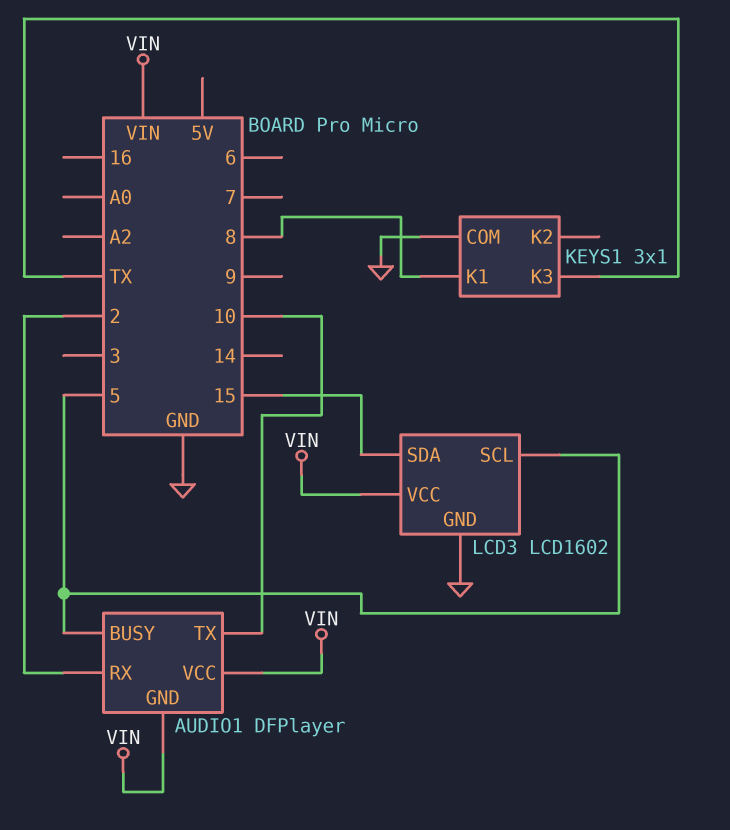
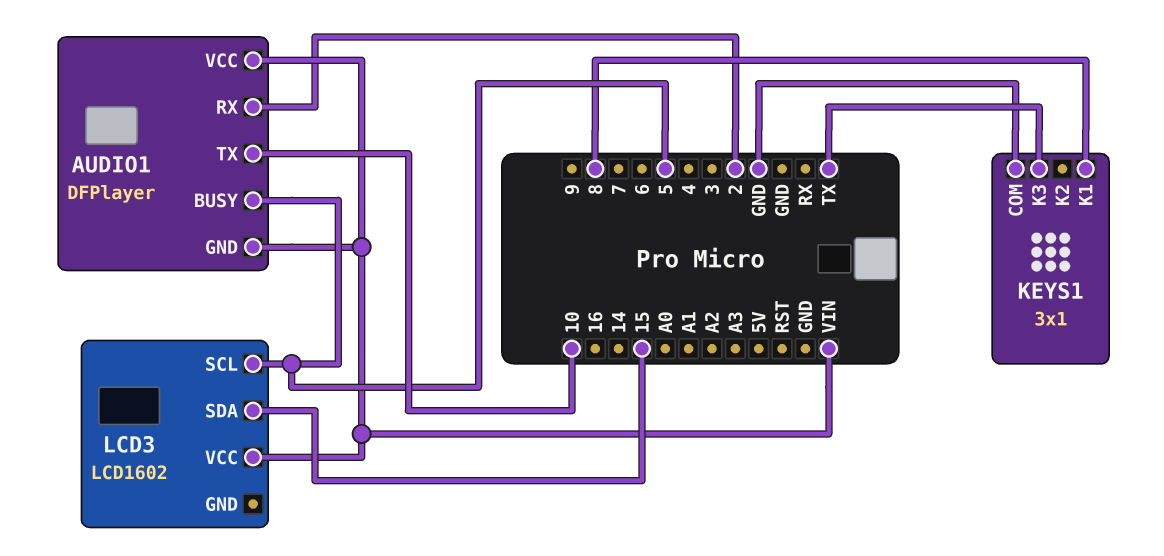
LCD3 pin GND: GND -> none

